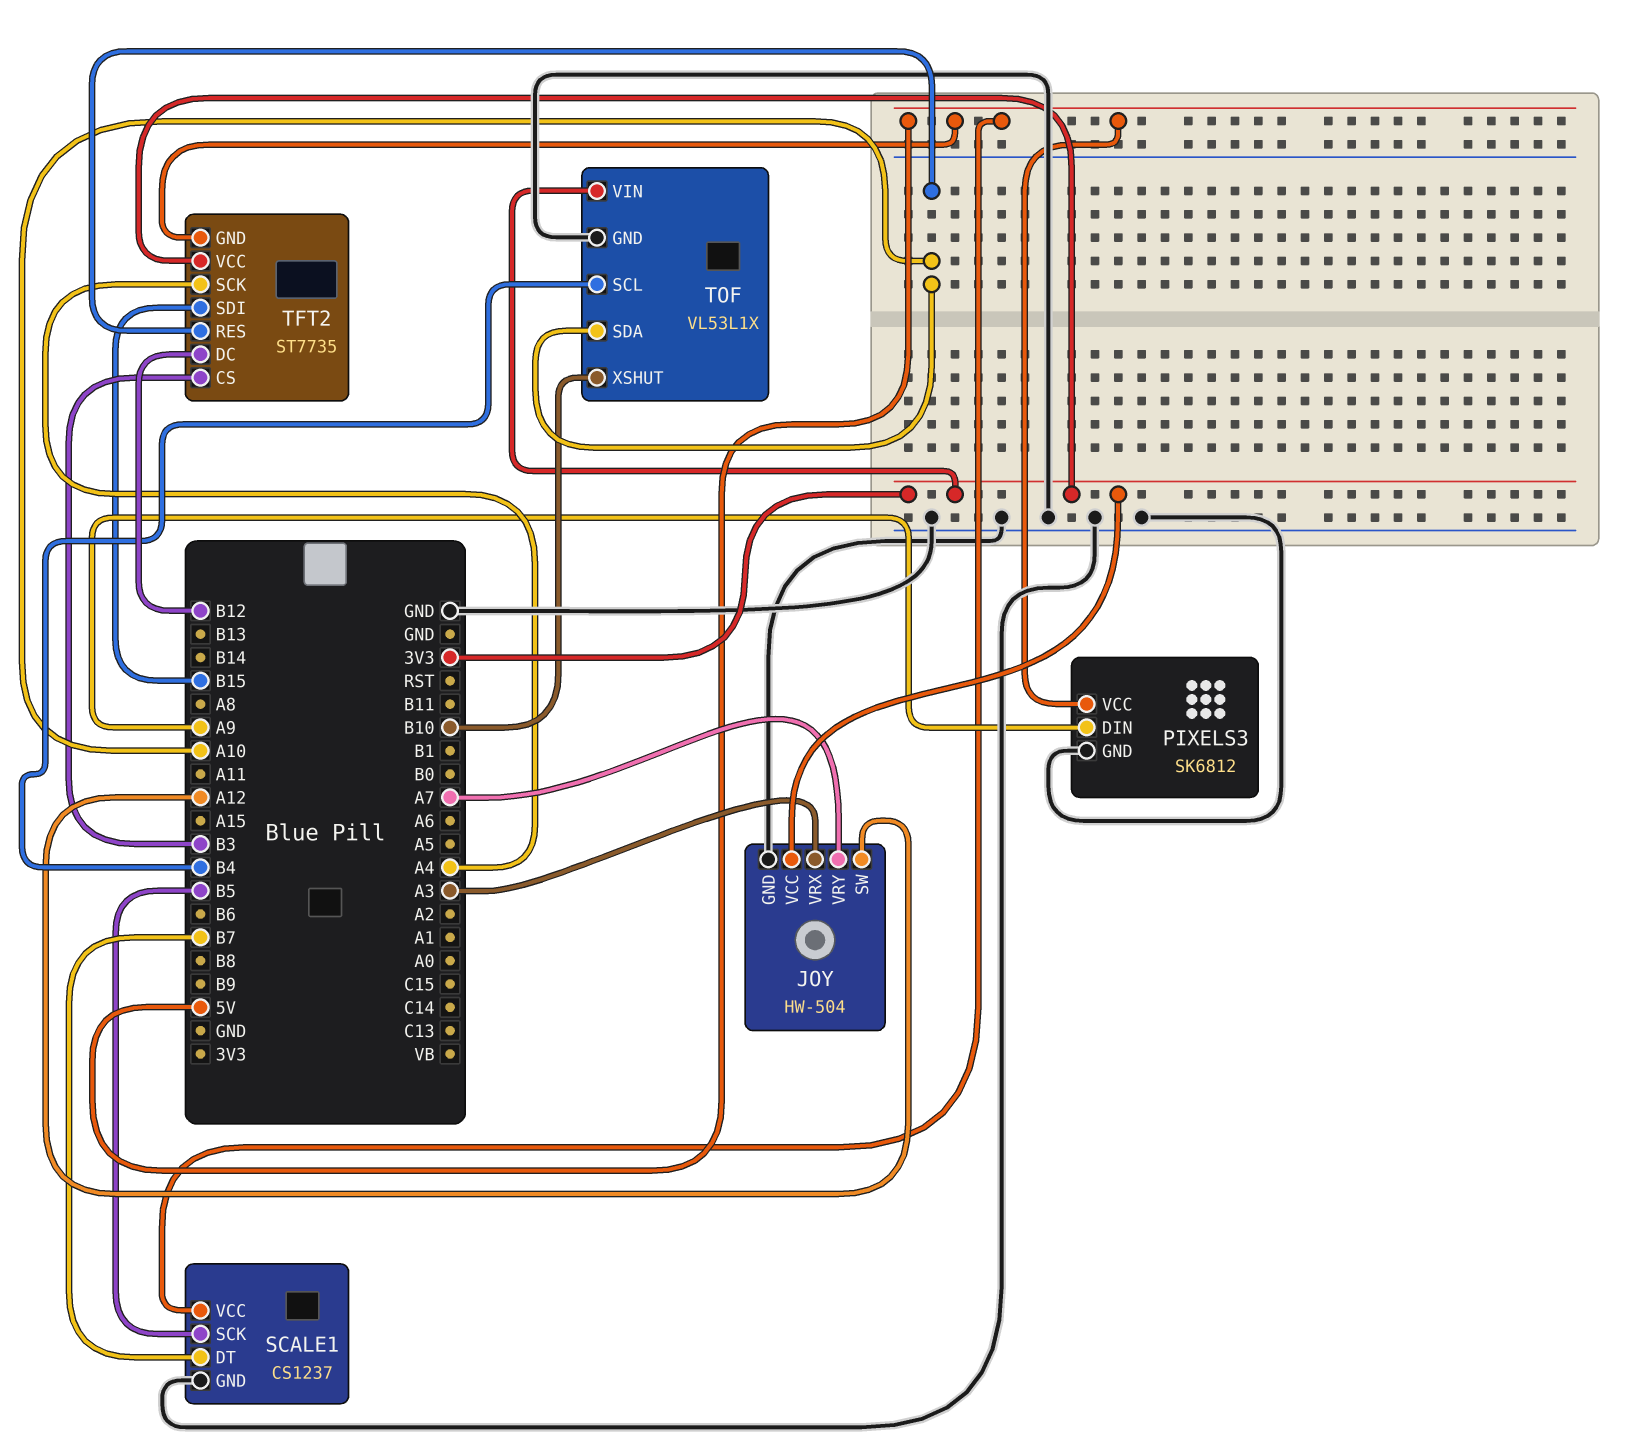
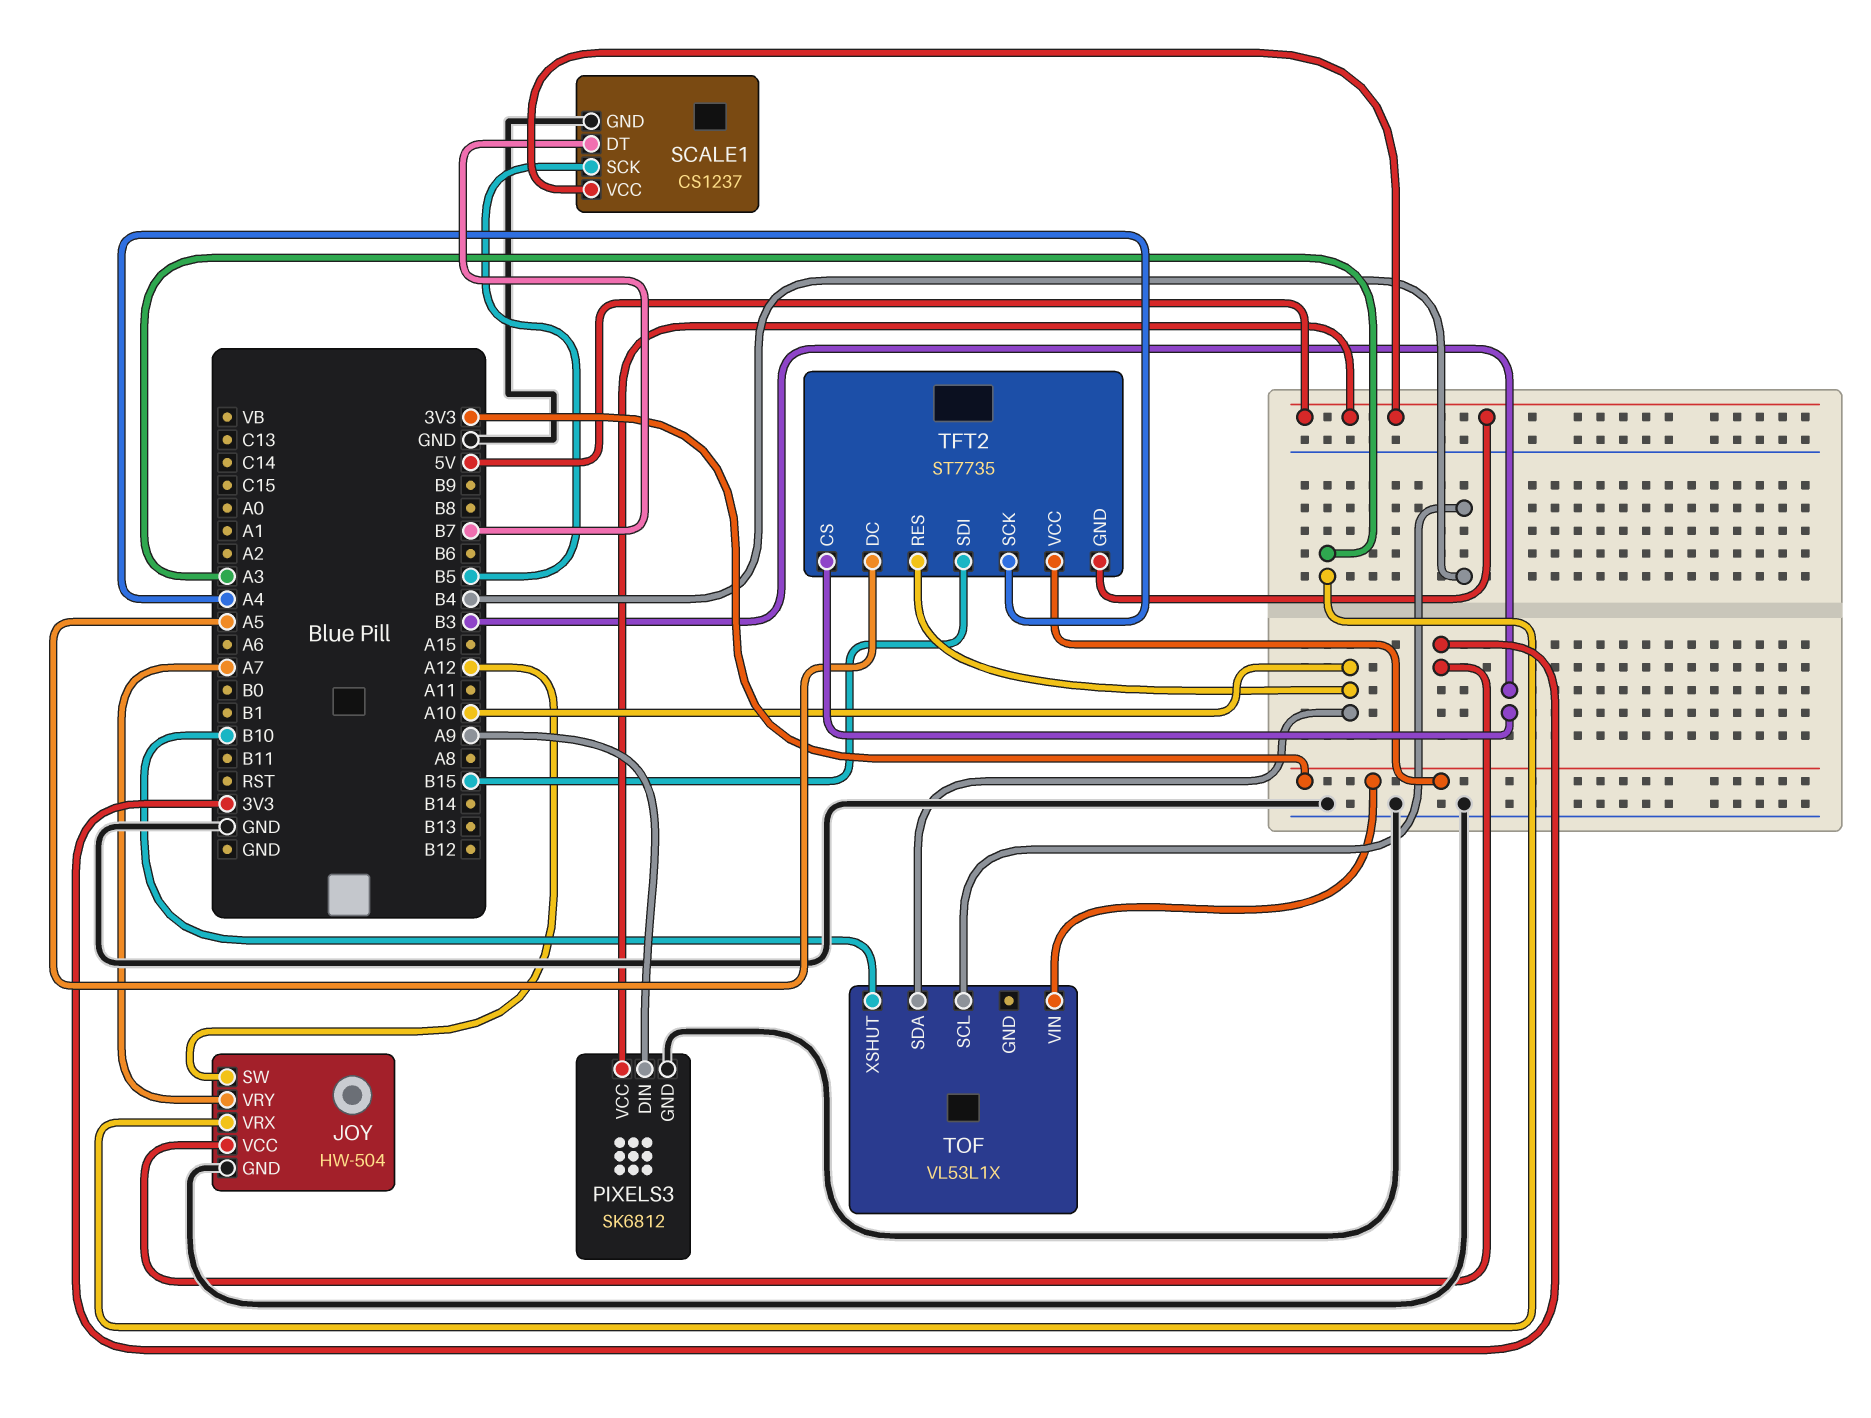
TFT2 pin DC: B12 -> A5
TOF pin GND: GND -> none

